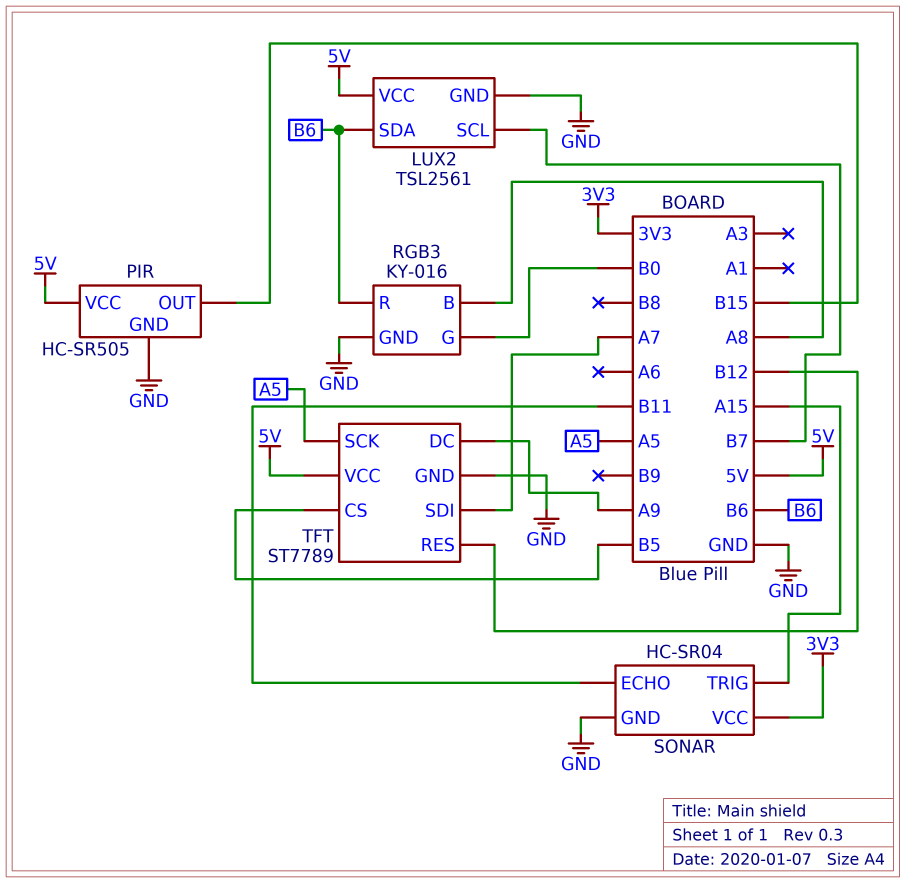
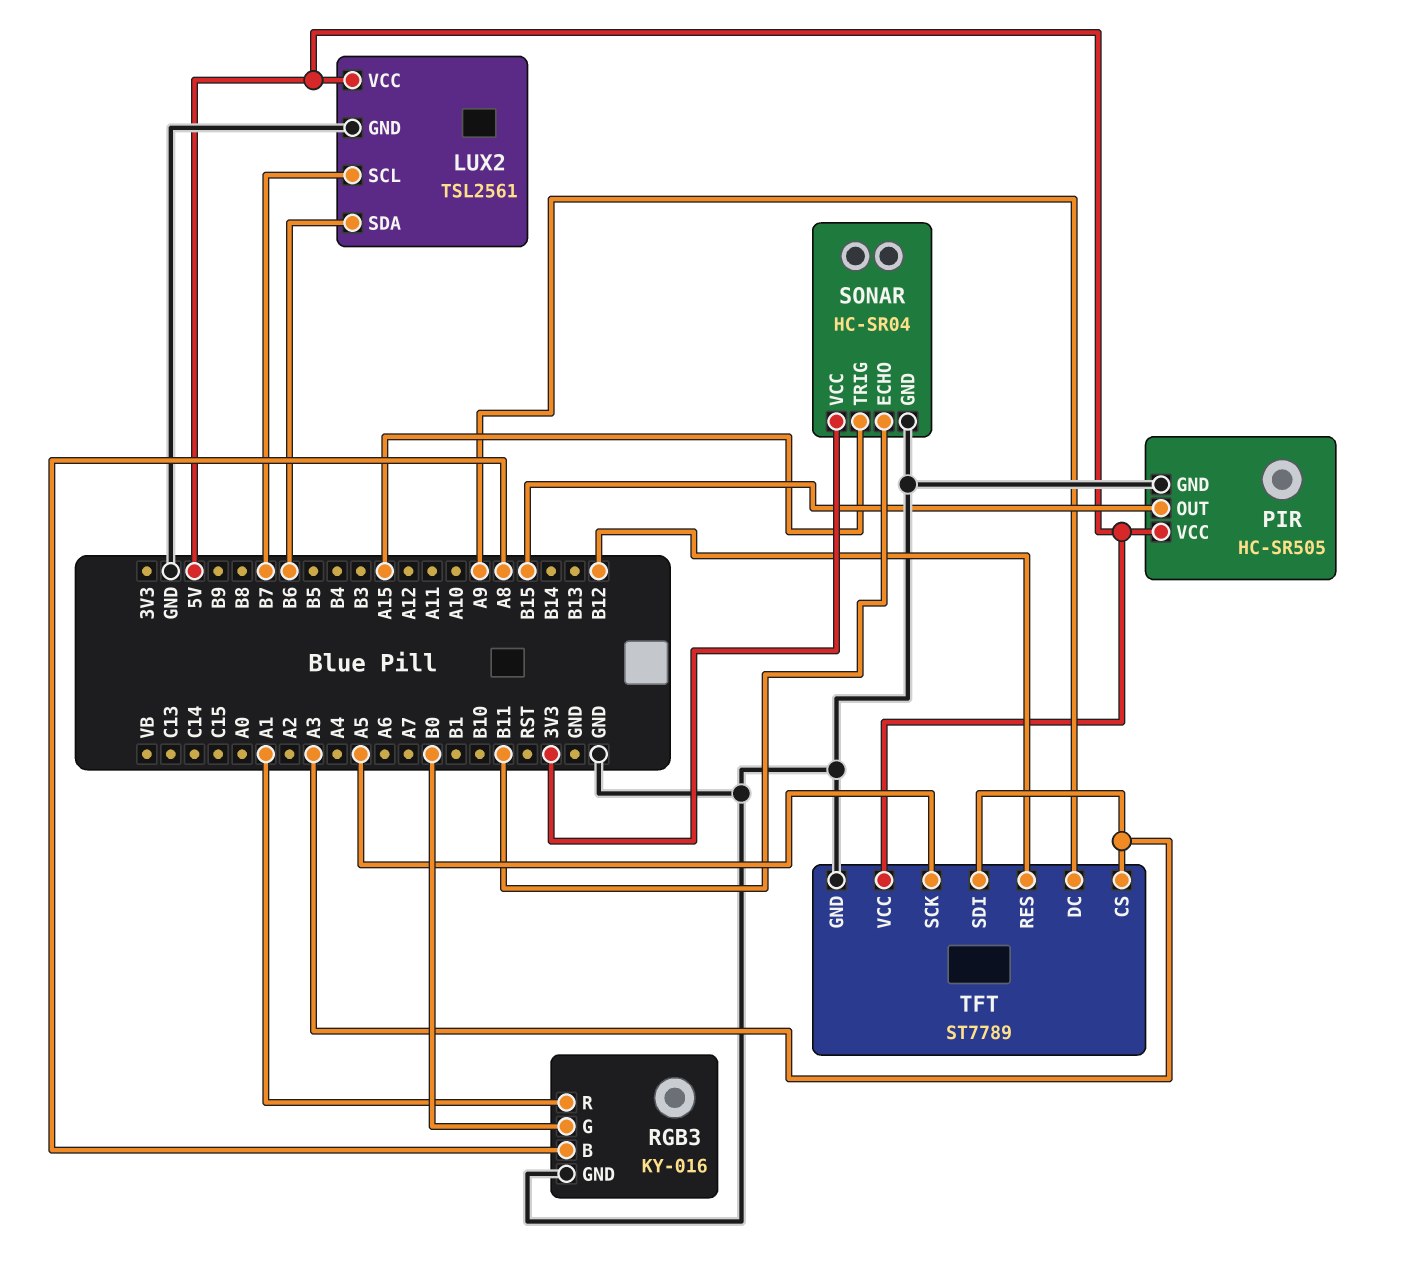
RGB3 pin R: B6 -> A1
TFT pin CS: B5 -> A3
TFT pin SDI: A7 -> A3

